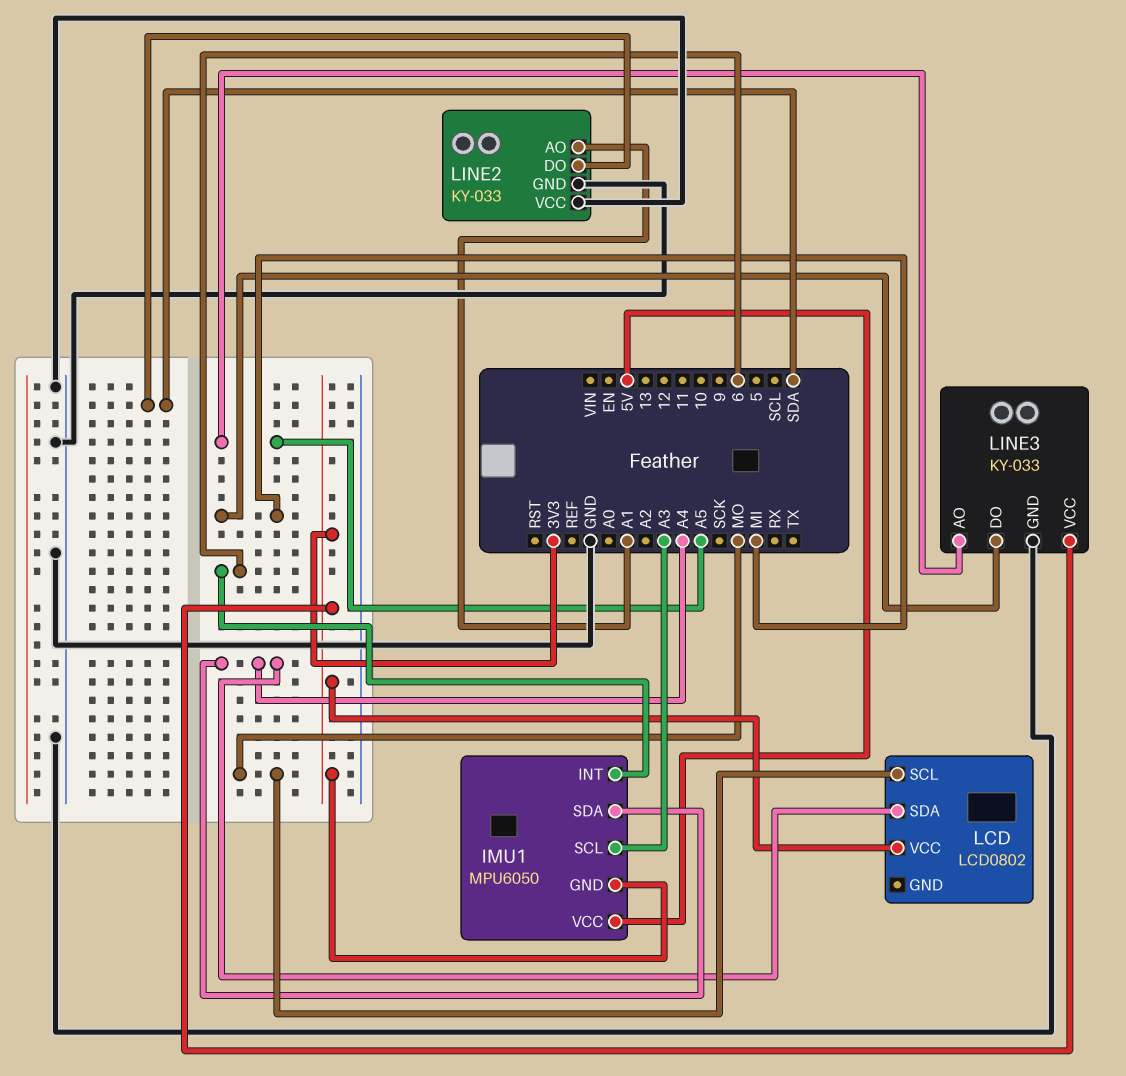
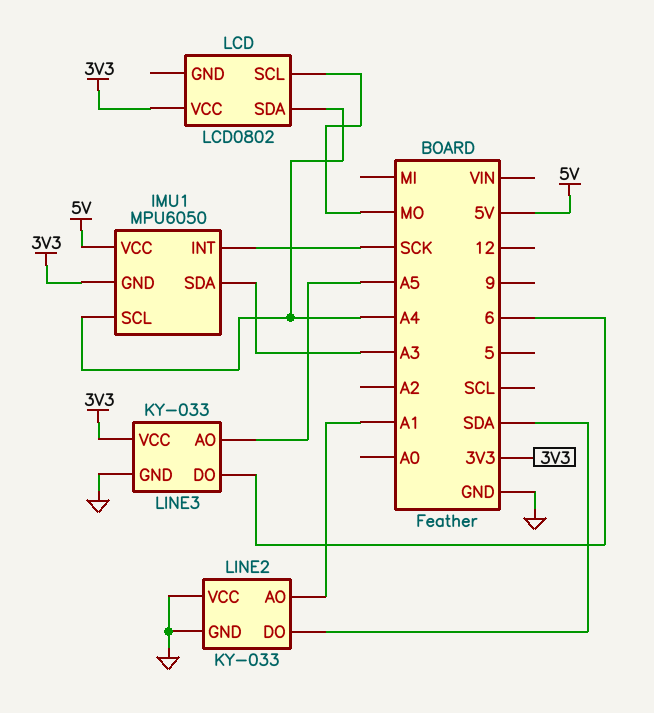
IMU1 pin INT: 6 -> SCK
IMU1 pin SCL: A3 -> A4
IMU1 pin SDA: A4 -> A3
LINE3 pin DO: MI -> 6

